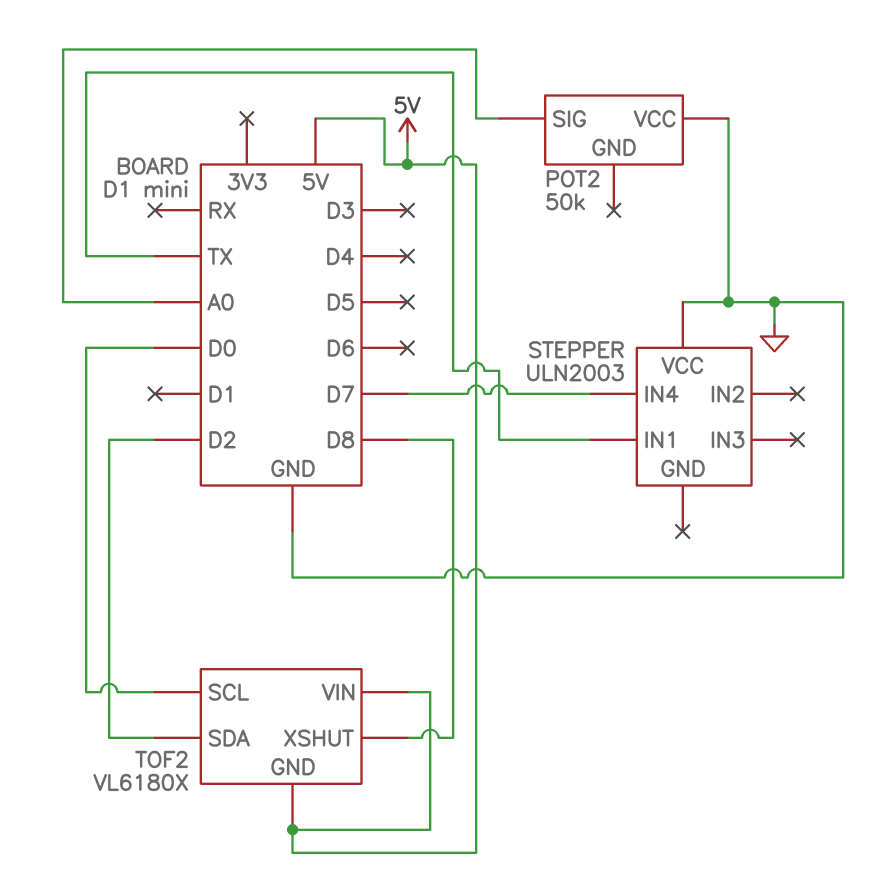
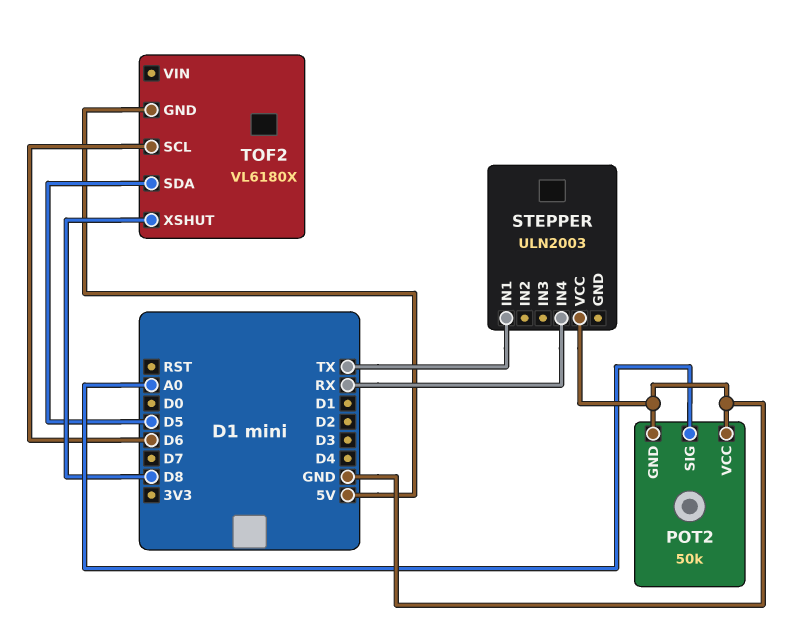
POT2 pin GND: none -> GND
STEPPER pin IN4: D7 -> RX
TOF2 pin SCL: D0 -> D6
TOF2 pin SDA: D2 -> D5
TOF2 pin VIN: 5V -> none

